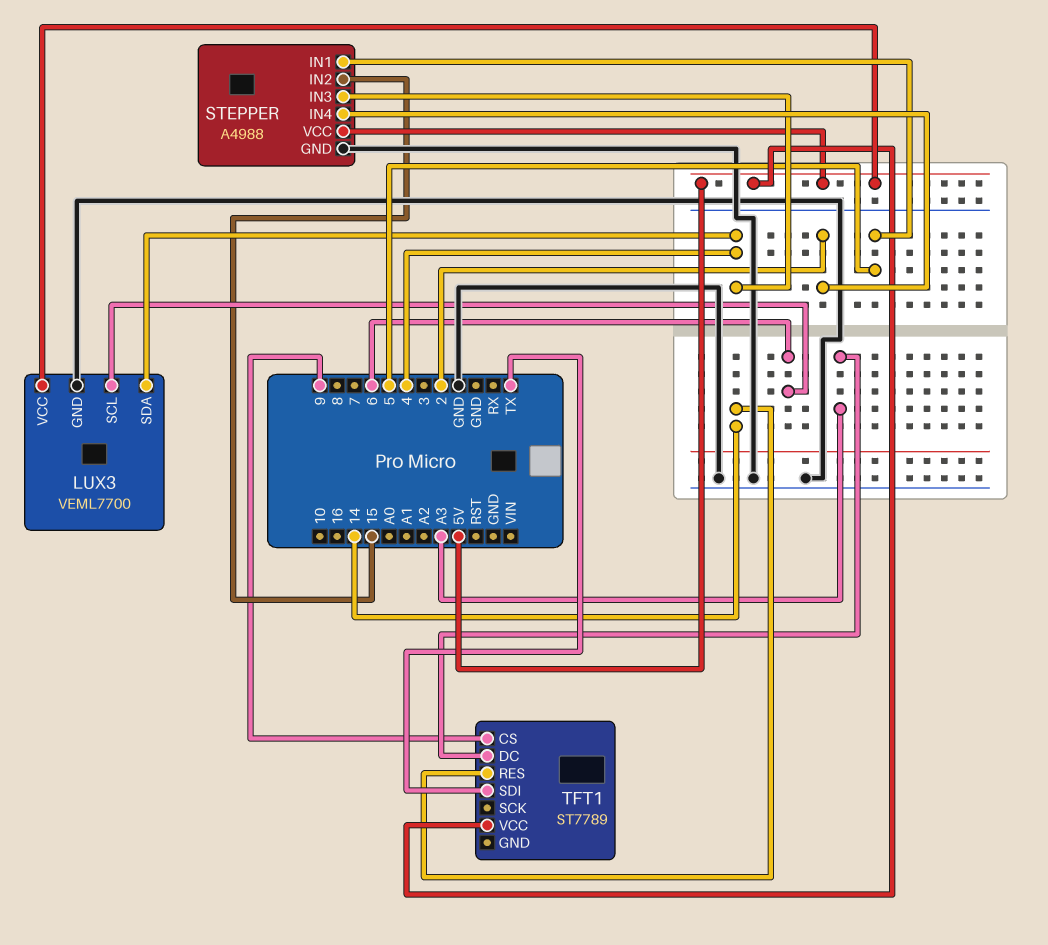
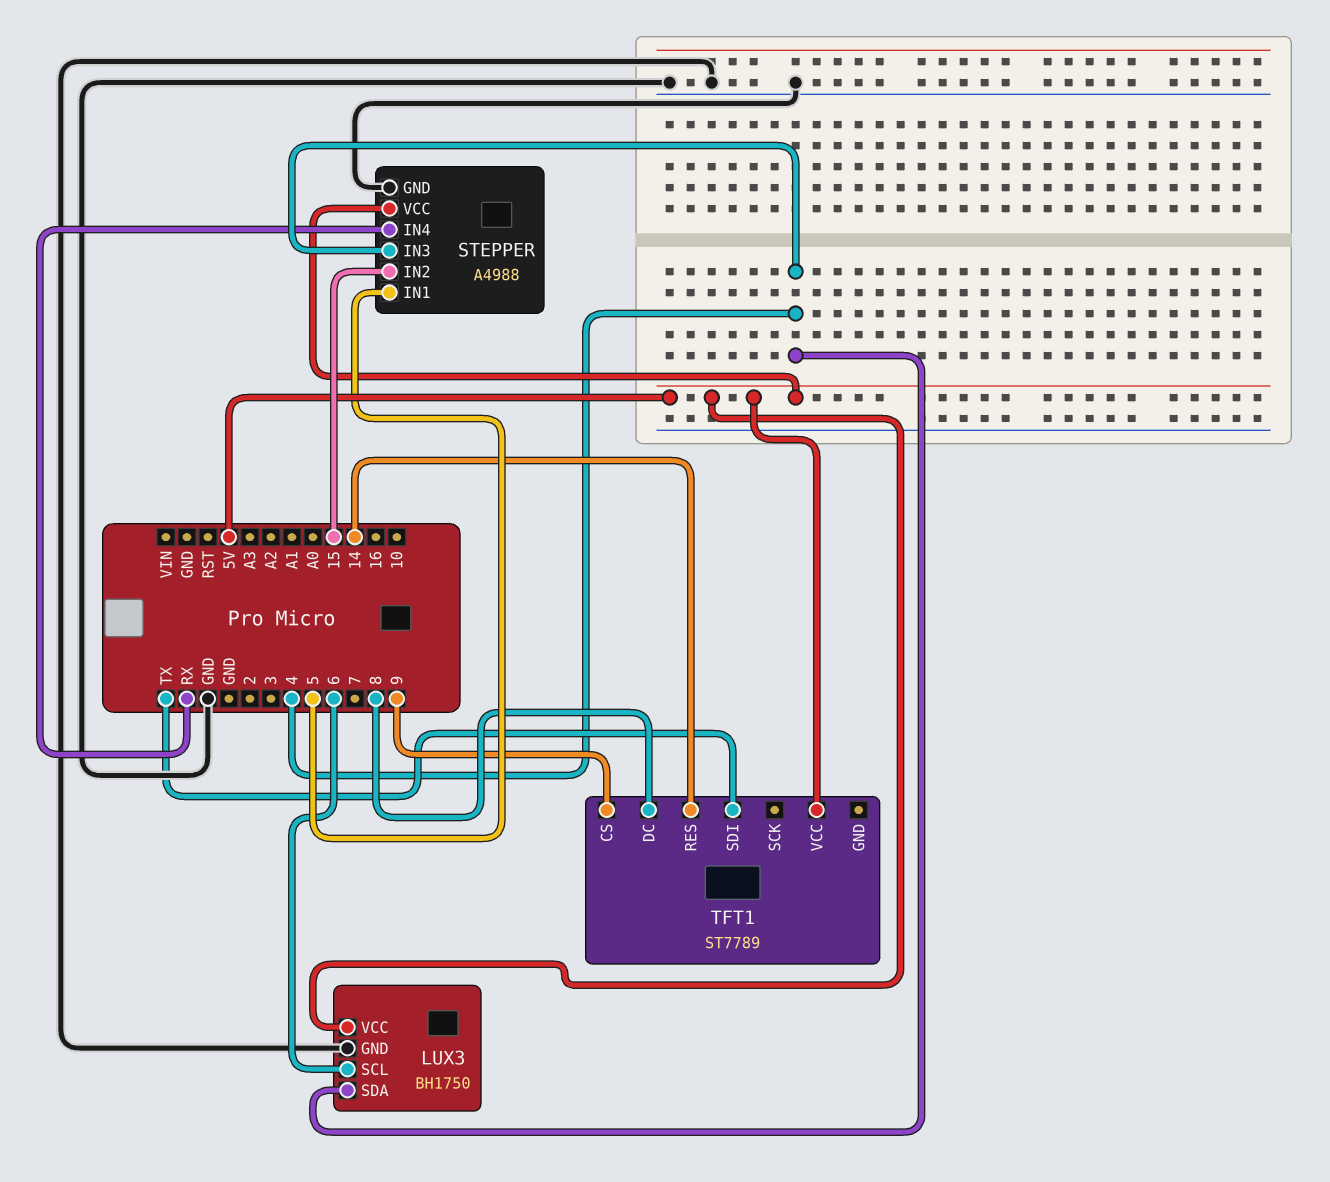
LUX3: VEML7700 -> BH1750
STEPPER pin IN4: 2 -> RX
TFT1 pin DC: A3 -> 8

